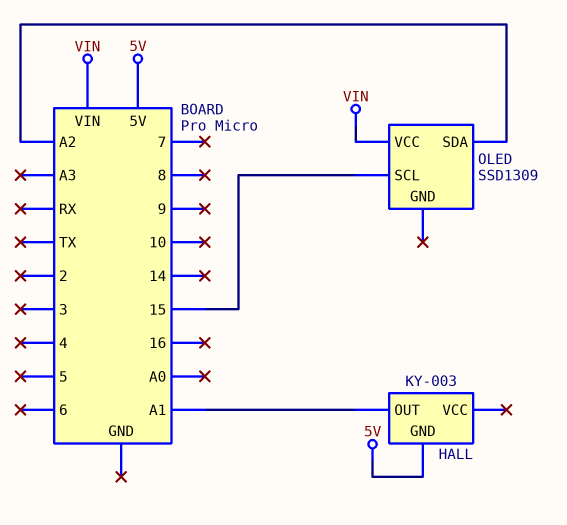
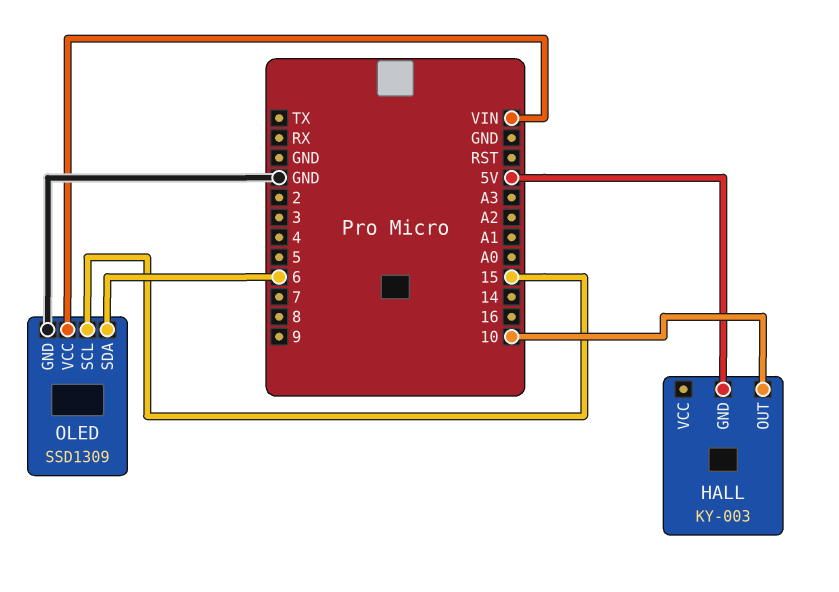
HALL pin OUT: A1 -> 10
OLED pin GND: none -> GND
OLED pin SDA: A2 -> 6

